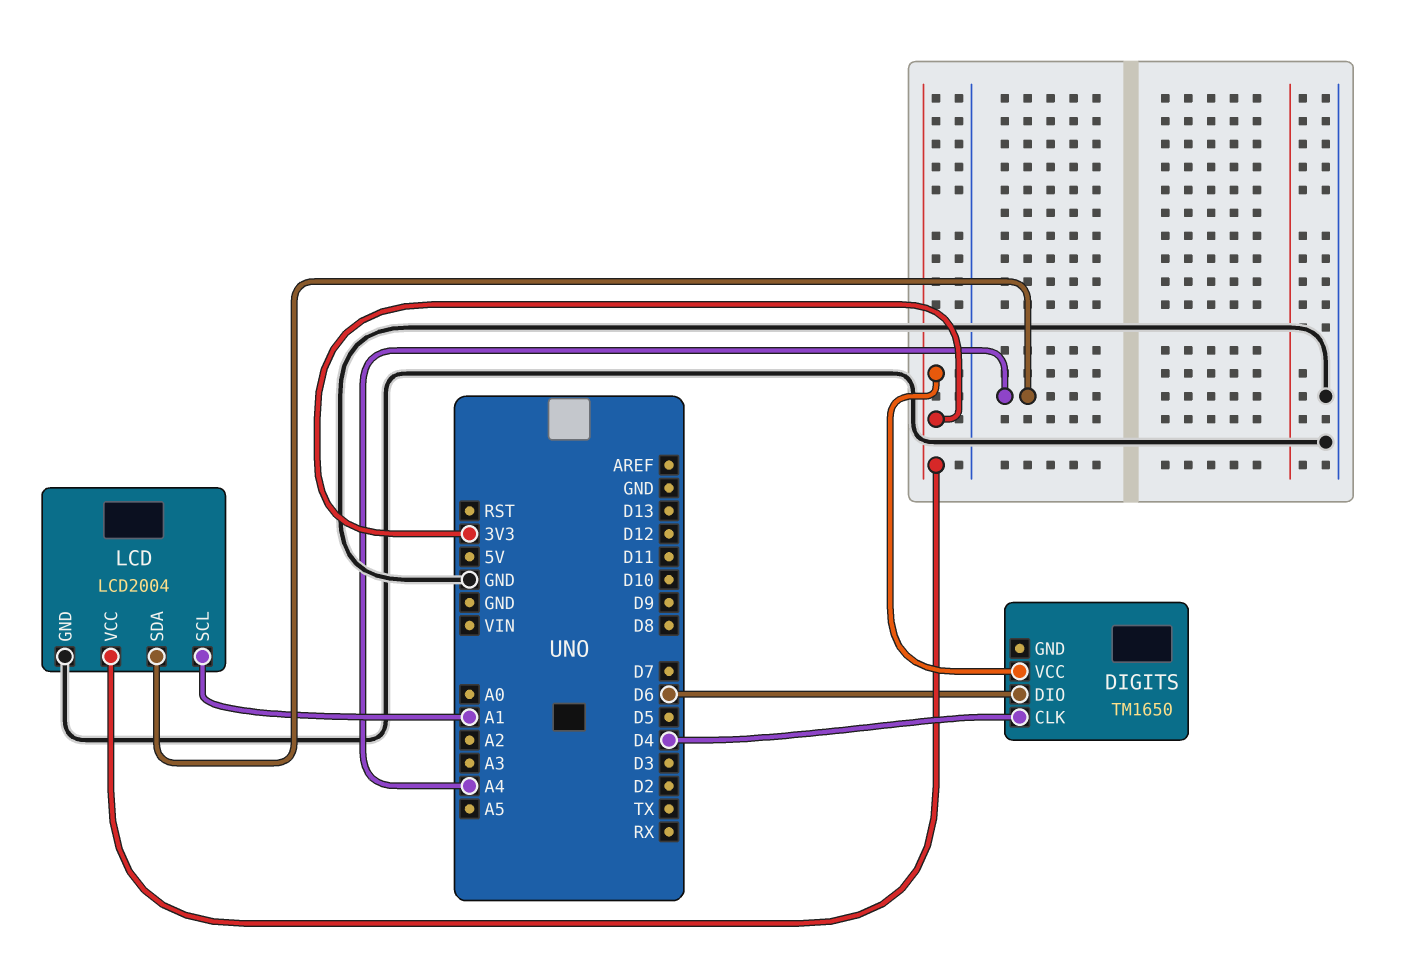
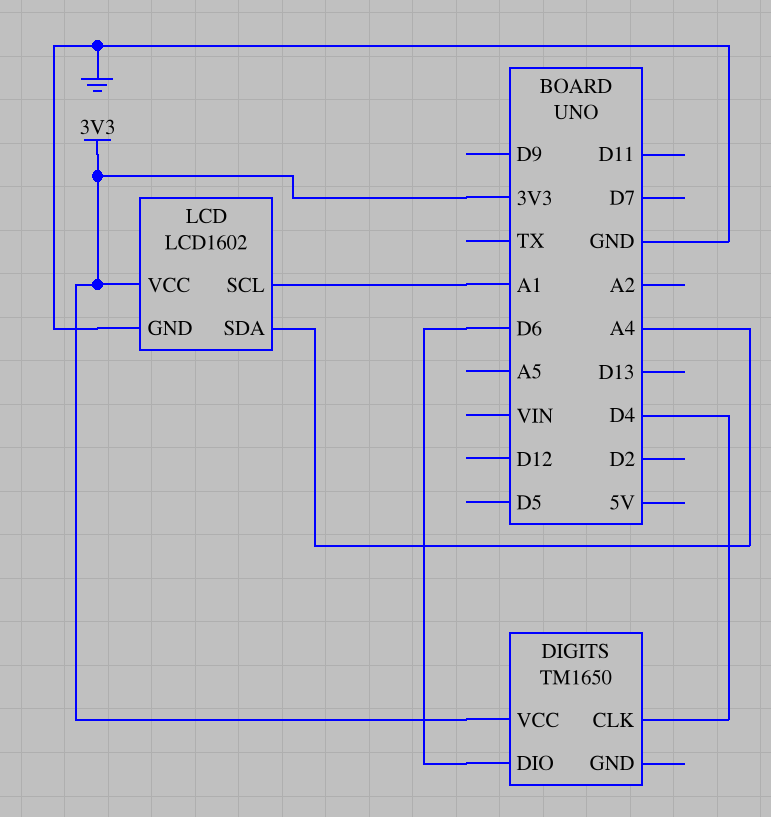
LCD: LCD2004 -> LCD1602

